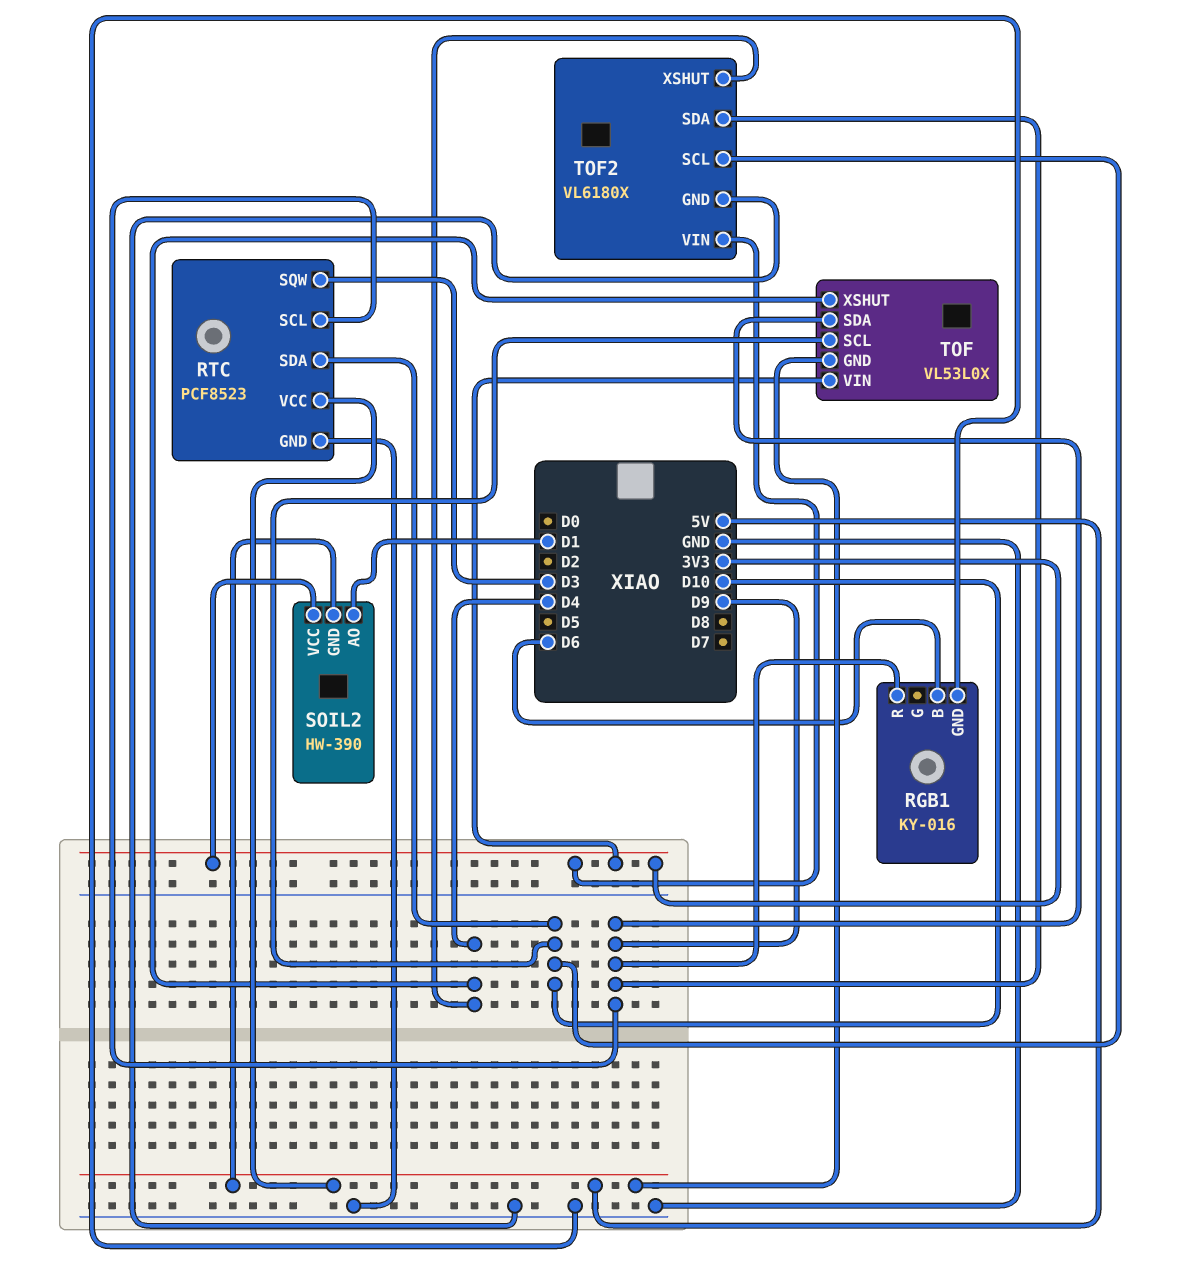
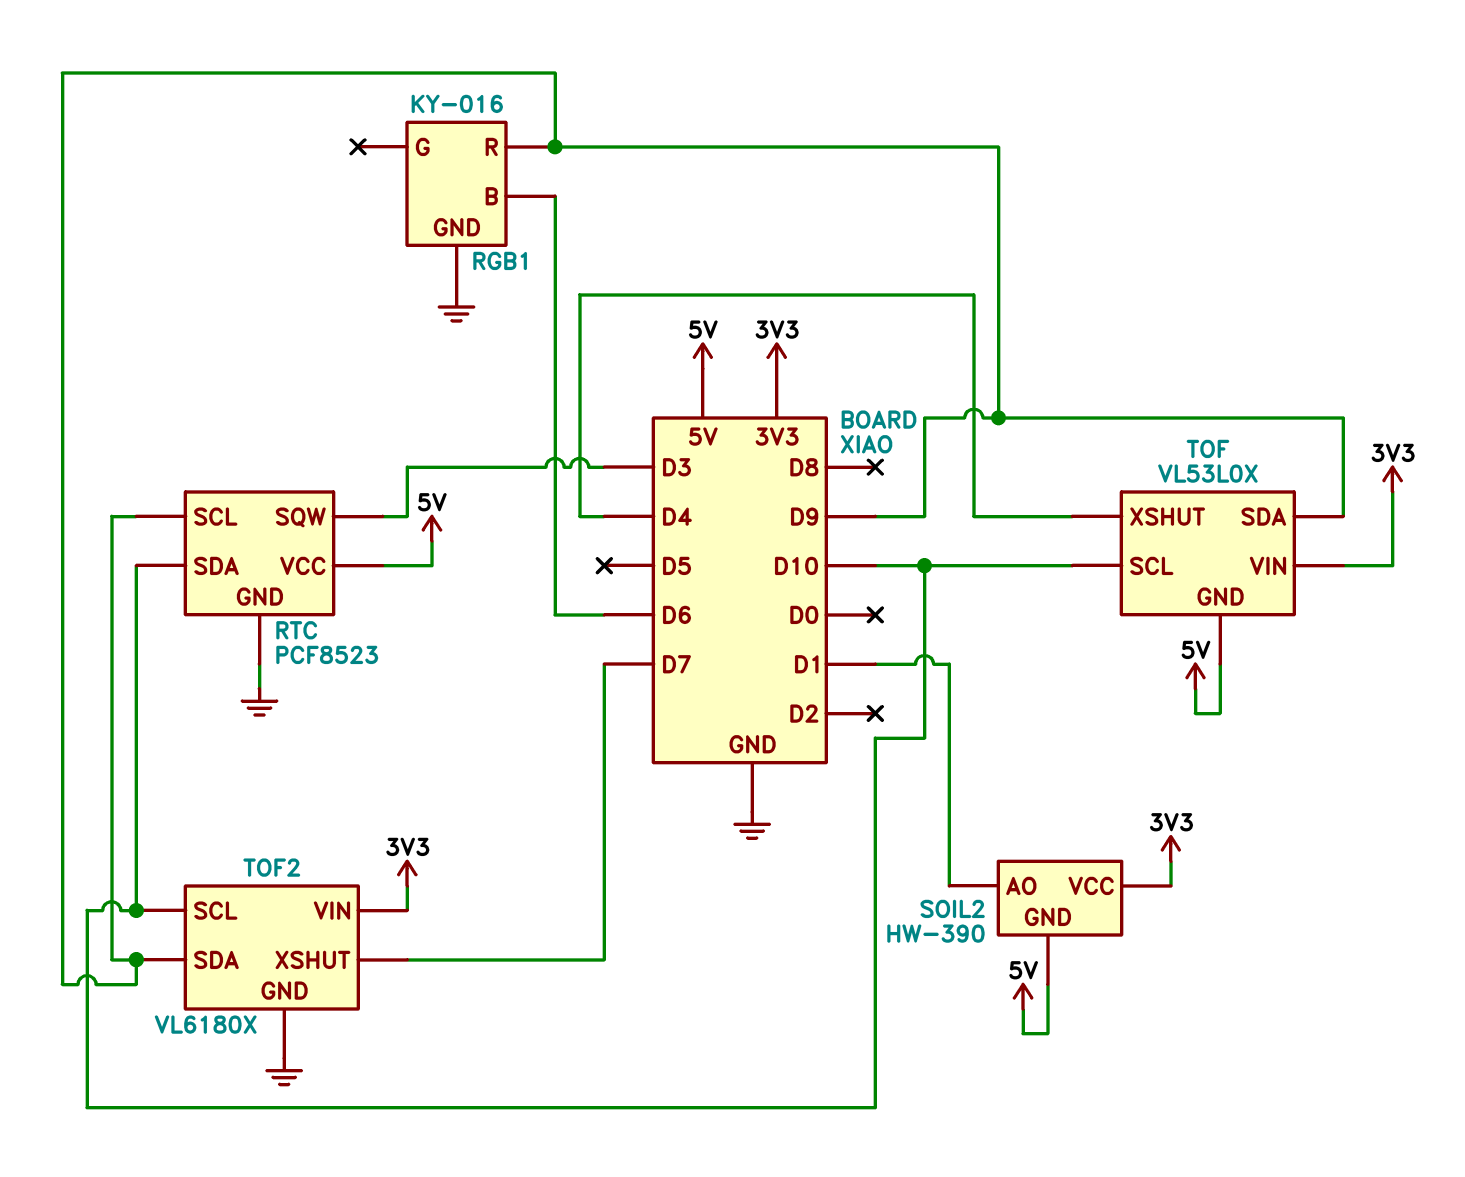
TOF2 pin XSHUT: D4 -> D7

